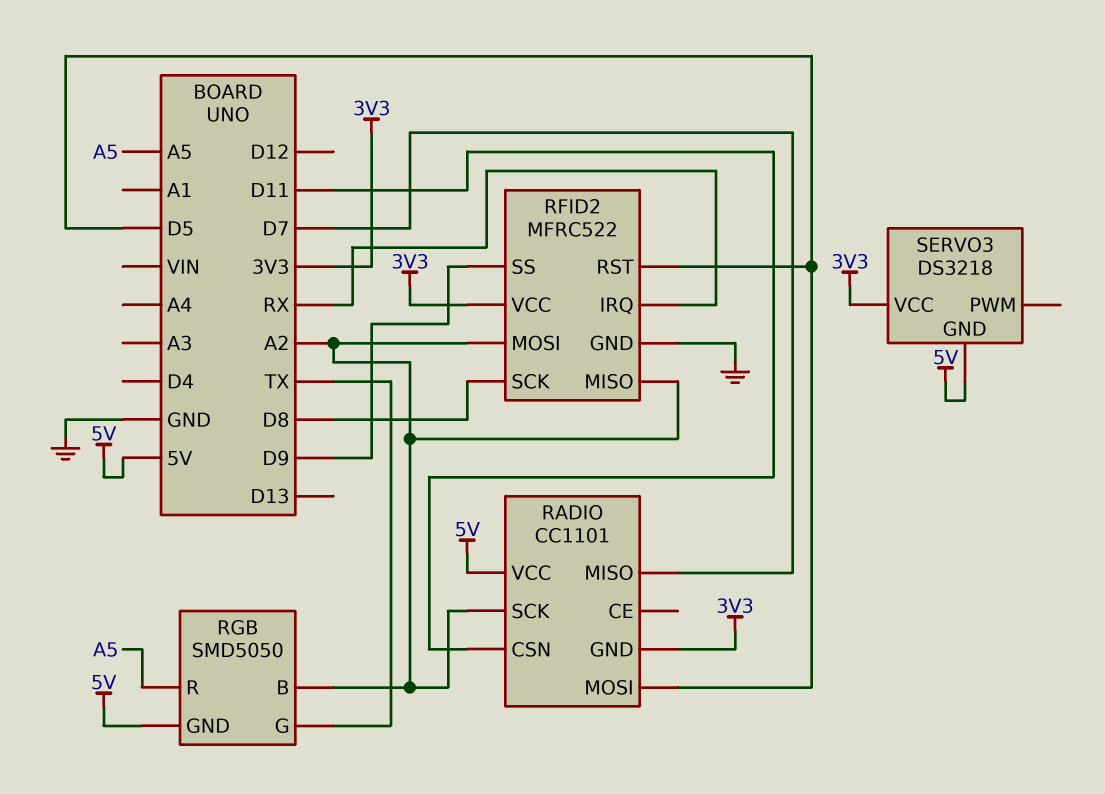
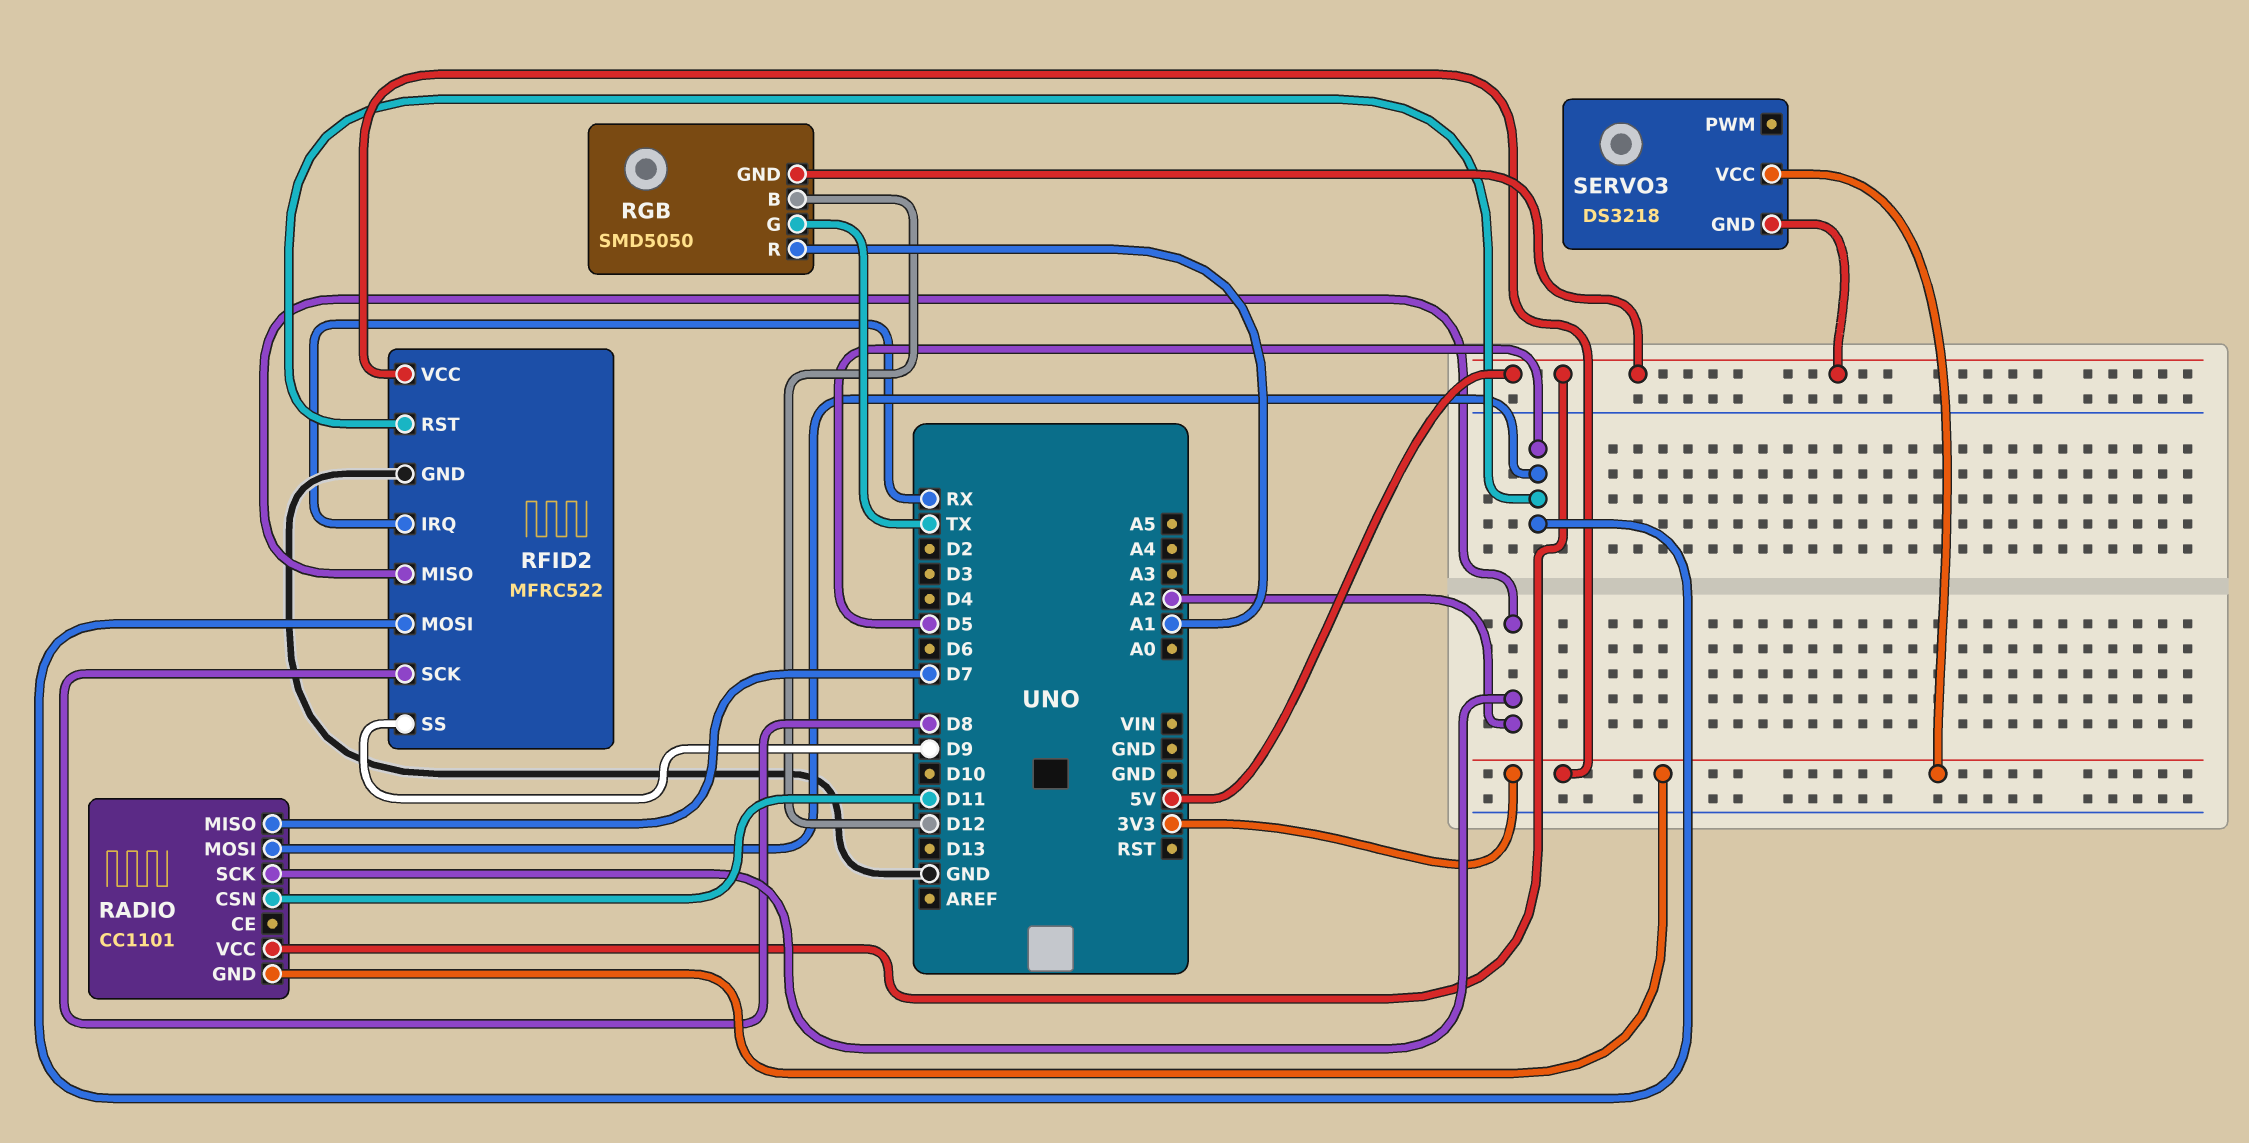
RFID2 pin MOSI: A2 -> D5
RGB pin B: A2 -> D12
RGB pin R: A5 -> A1

